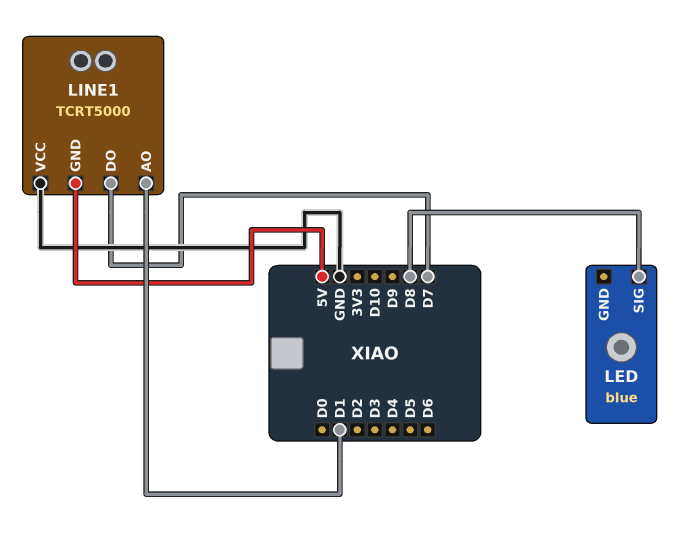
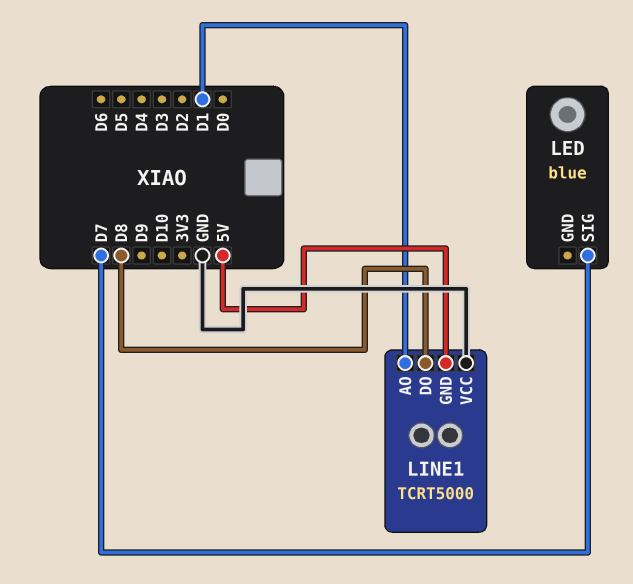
LED pin SIG: D8 -> D7
LINE1 pin DO: D7 -> D8

